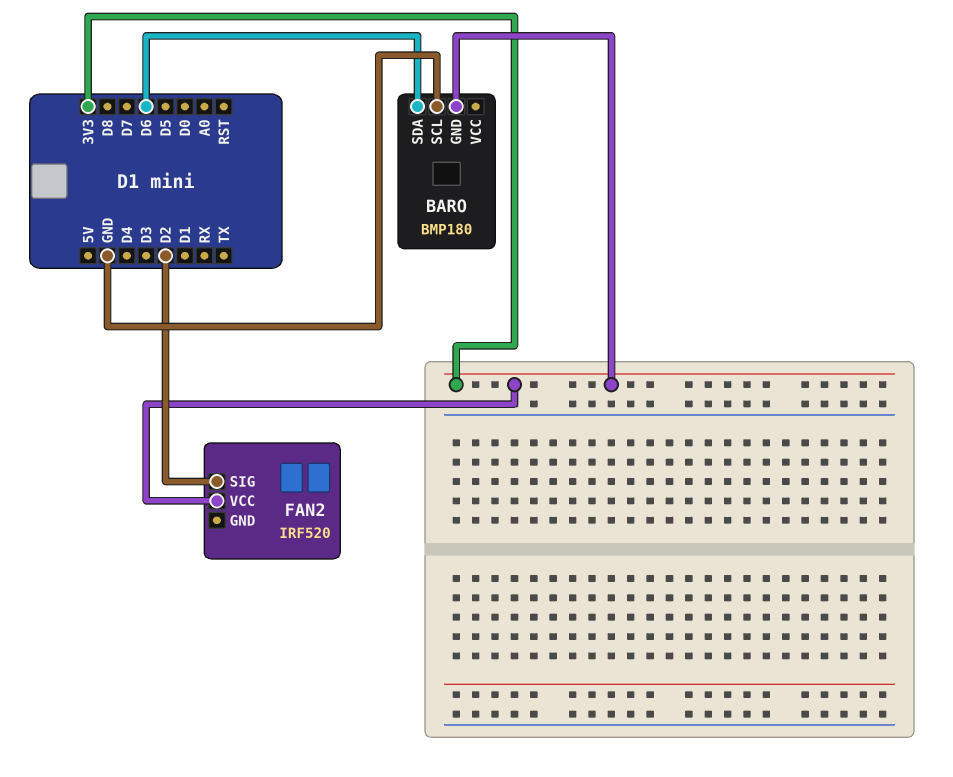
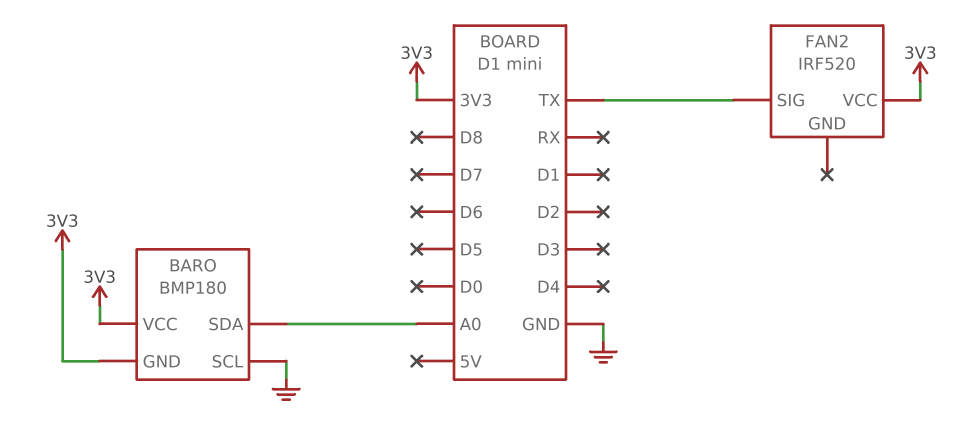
BARO pin SDA: D6 -> A0
BARO pin VCC: none -> 3V3
FAN2 pin SIG: D2 -> TX

